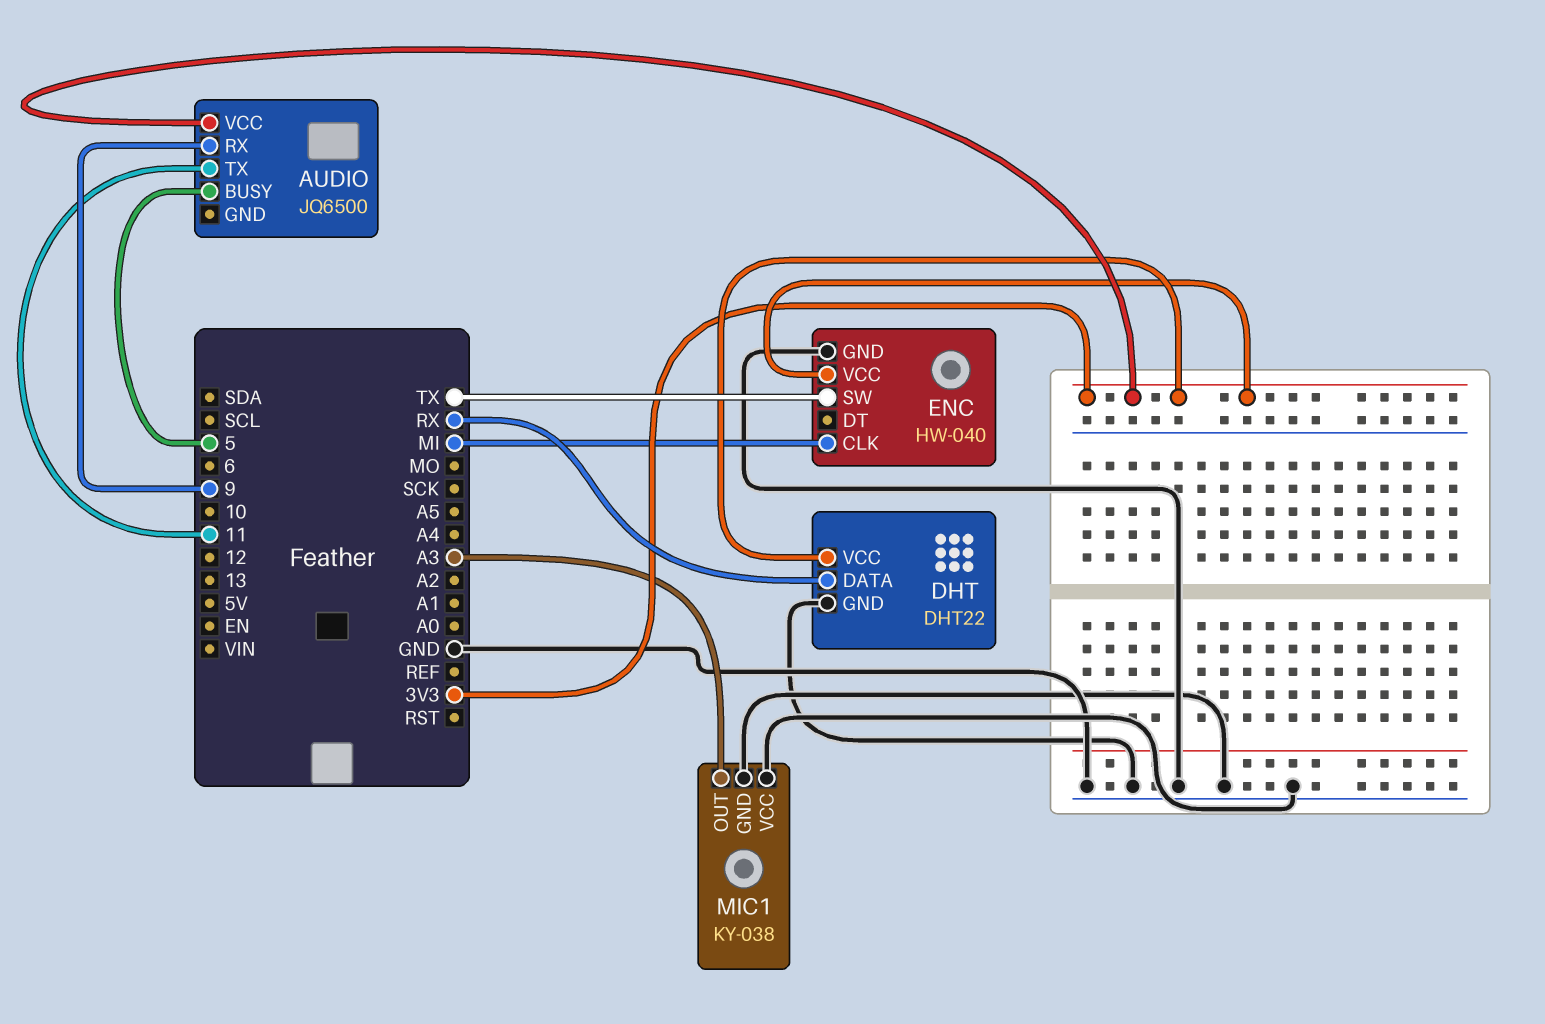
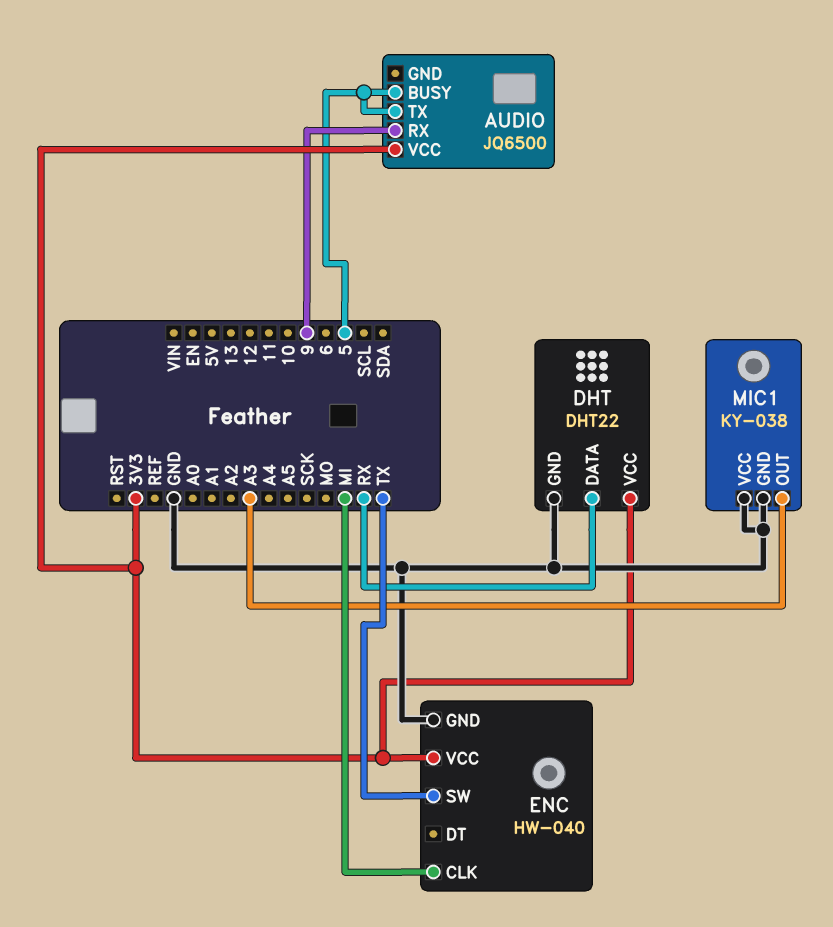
AUDIO pin TX: 11 -> 5

